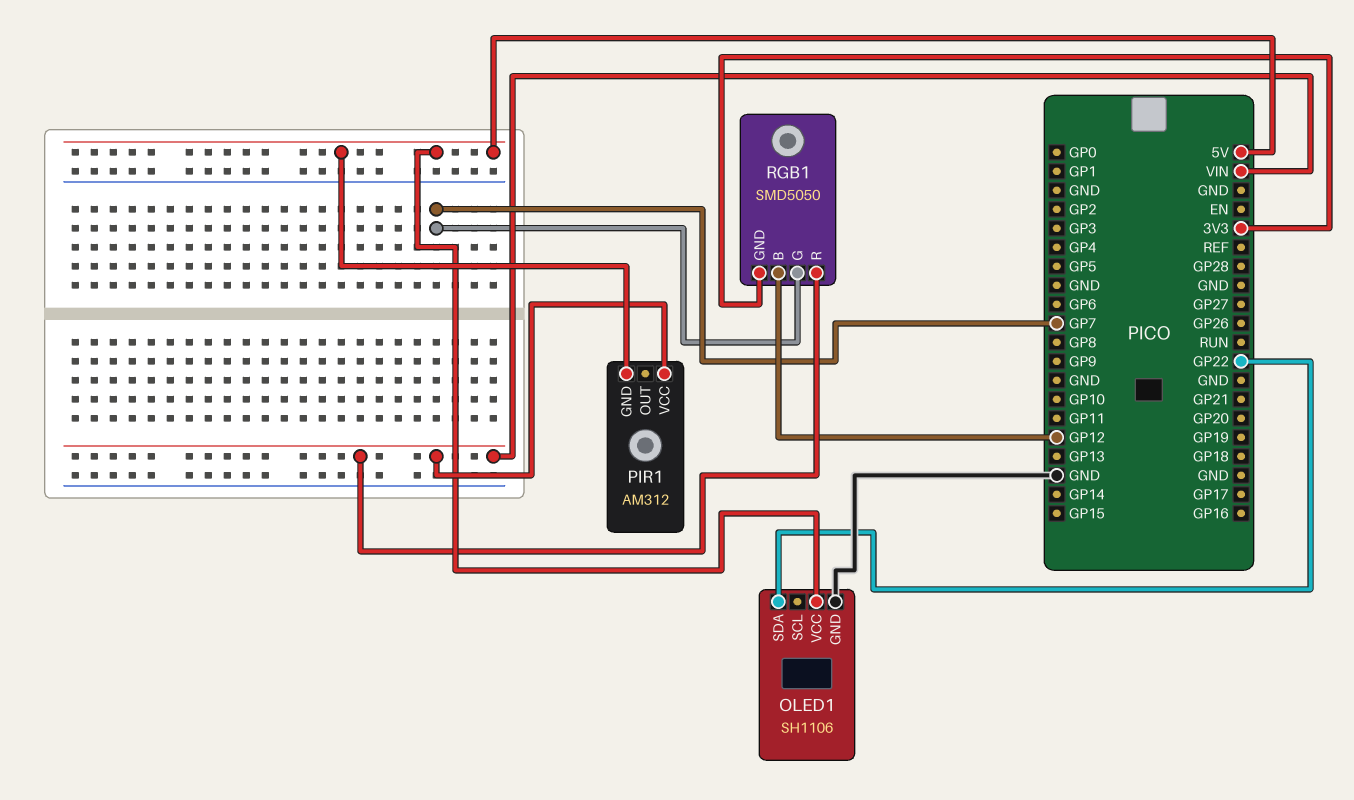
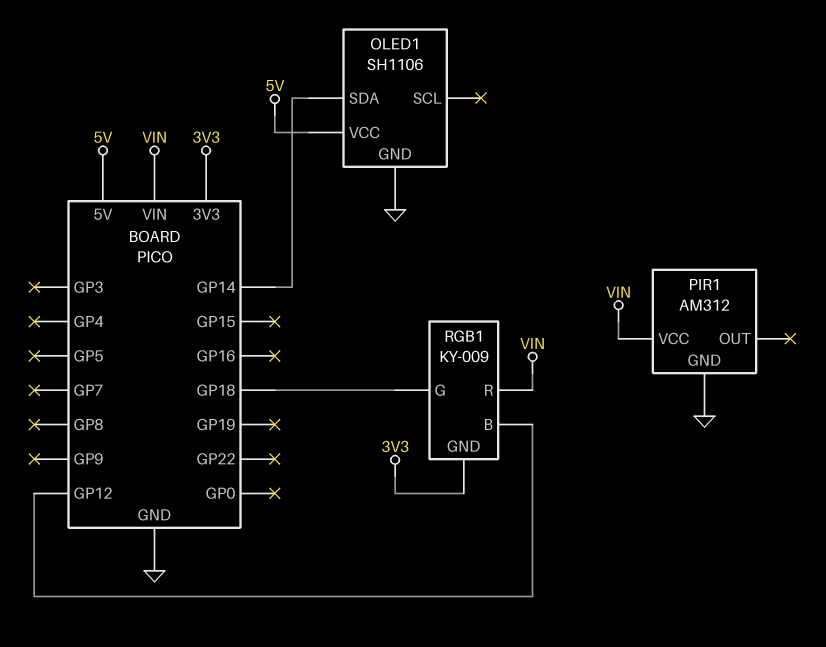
OLED1 pin SDA: GP22 -> GP14
PIR1 pin GND: 5V -> GND
RGB1: SMD5050 -> KY-009
RGB1 pin G: GP7 -> GP18

